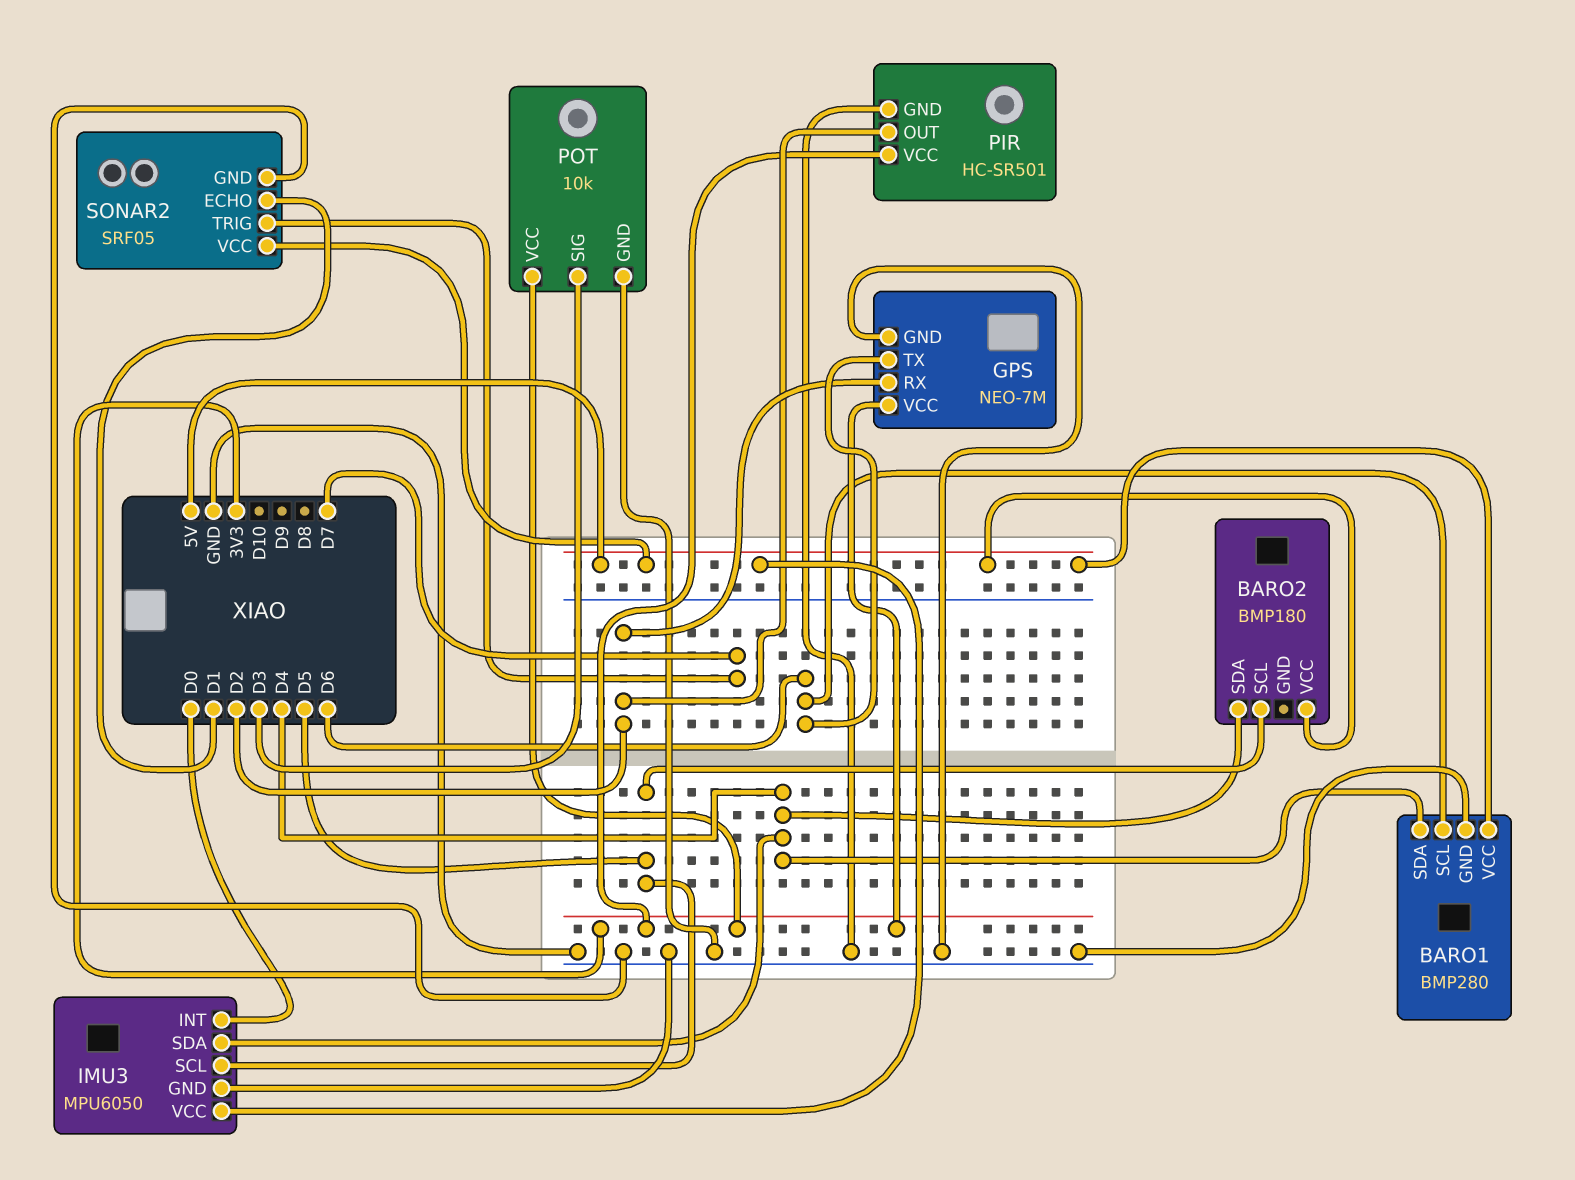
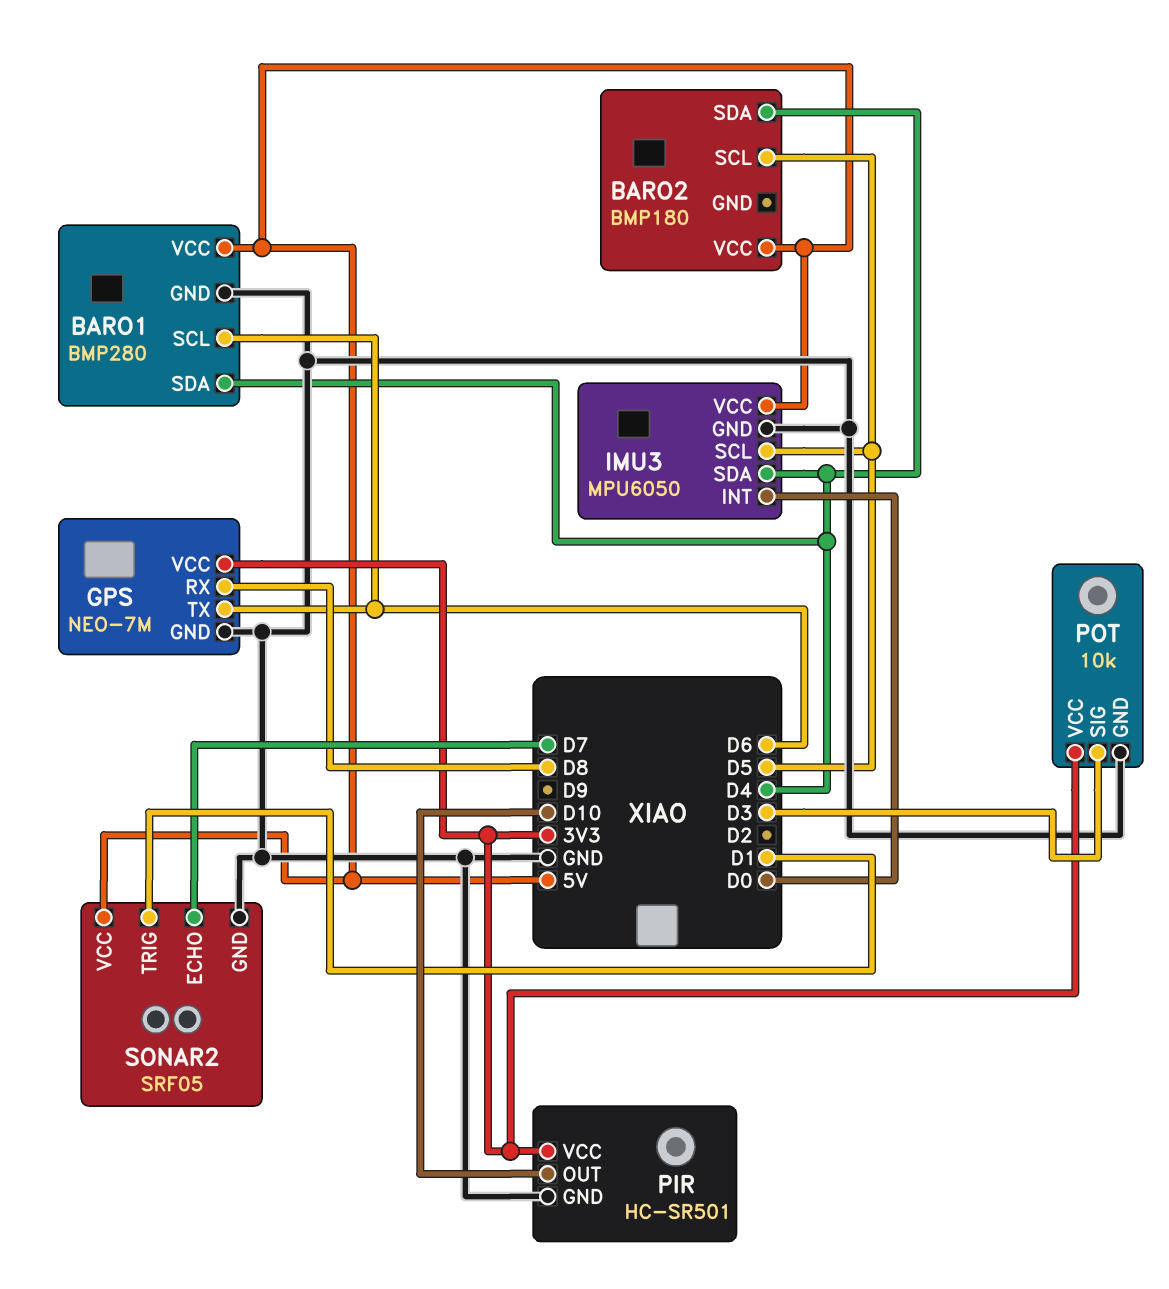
GPS pin RX: D2 -> D8
PIR pin OUT: D2 -> D10
SONAR2 pin ECHO: D1 -> D7
SONAR2 pin TRIG: D7 -> D1

